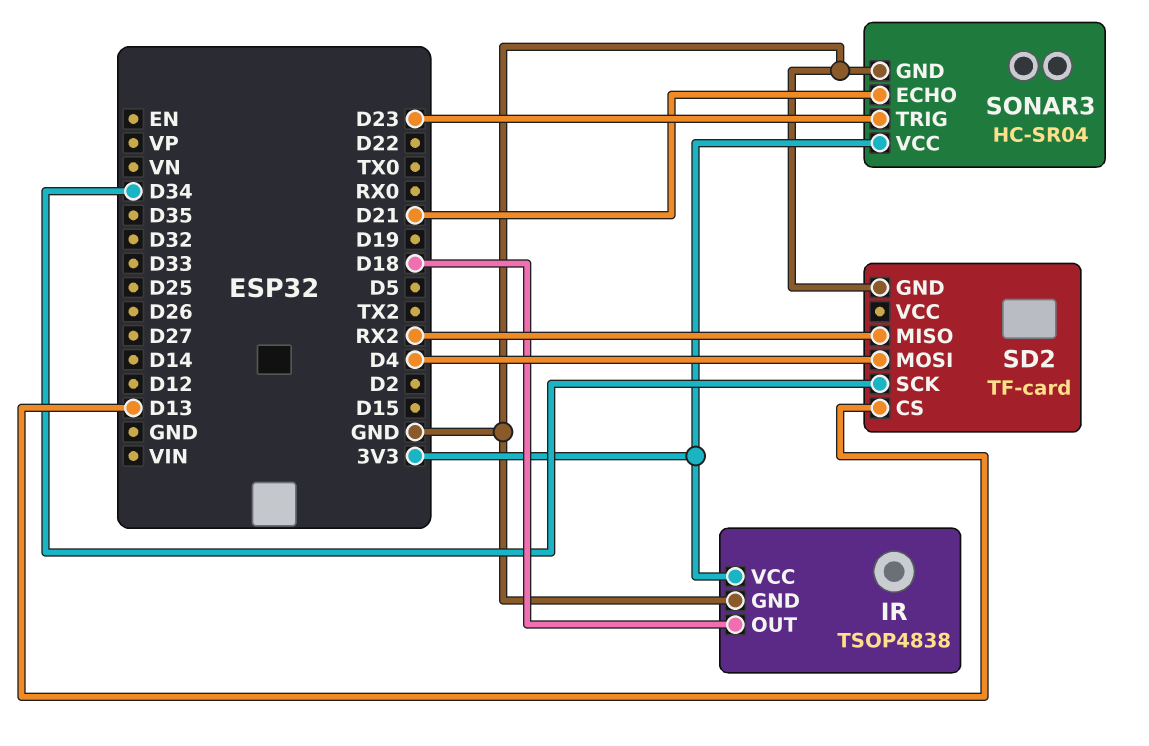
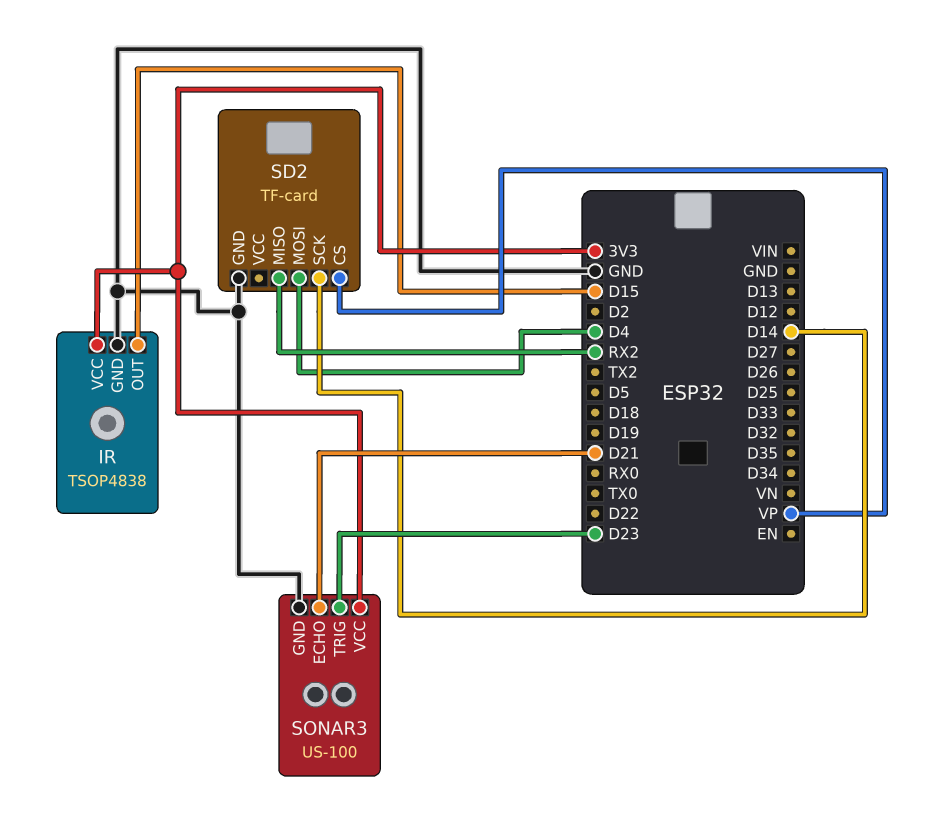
IR pin OUT: D18 -> D15
SD2 pin CS: D13 -> VP
SD2 pin SCK: D34 -> D14
SONAR3: HC-SR04 -> US-100

